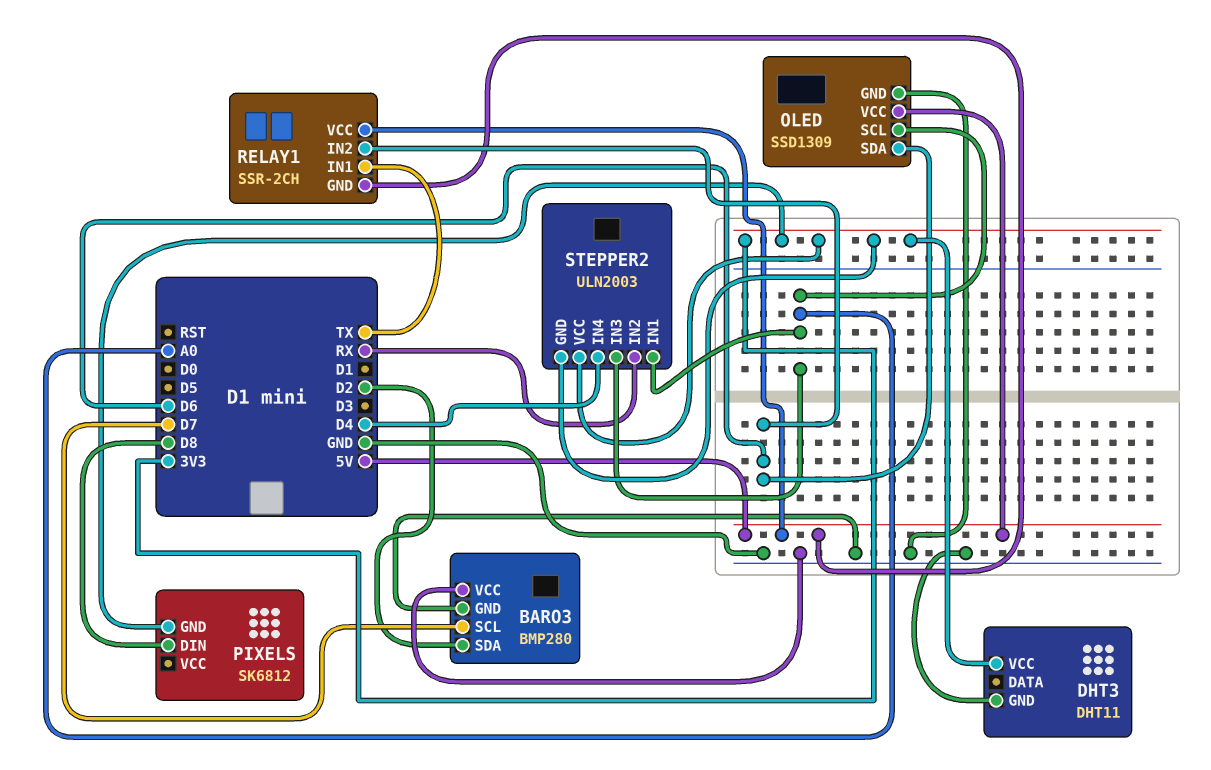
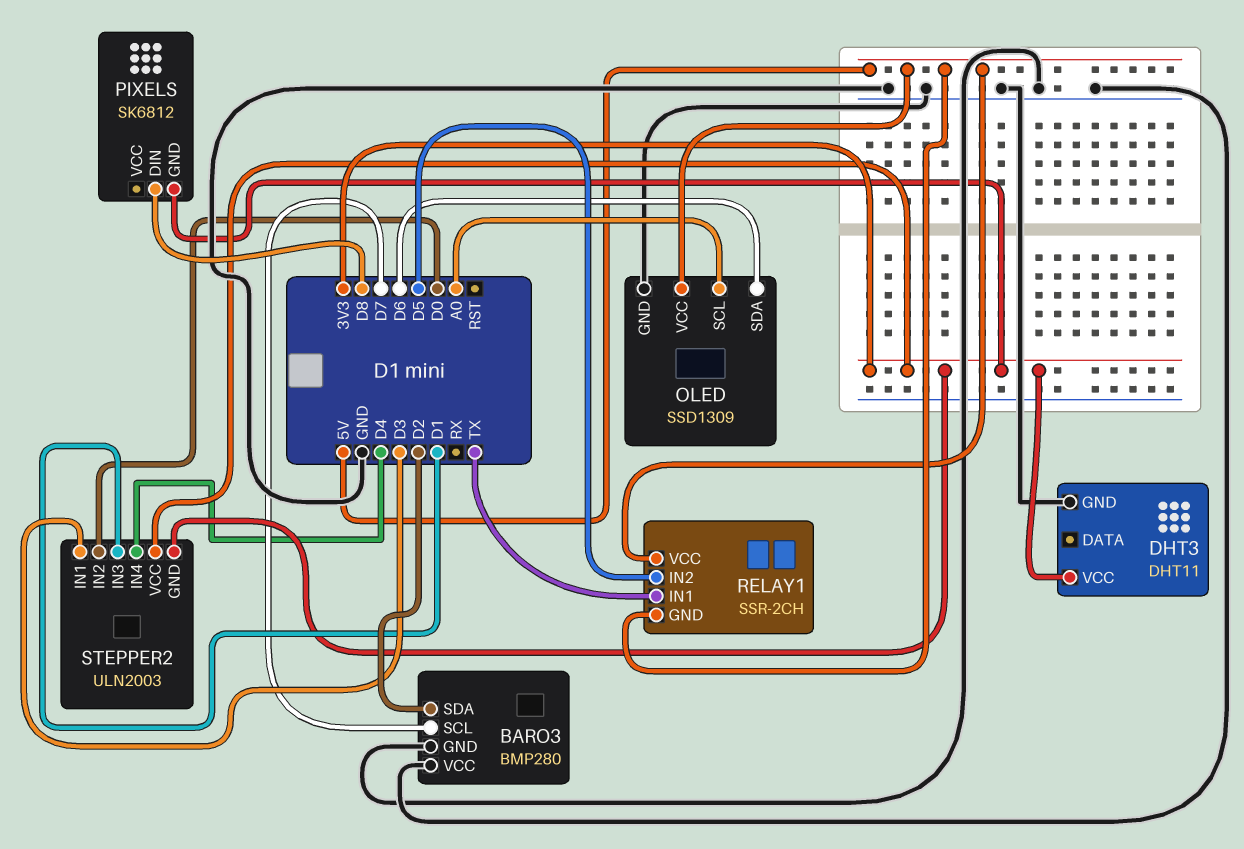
RELAY1 pin IN2: D6 -> D5
STEPPER2 pin IN1: A0 -> D3
STEPPER2 pin IN2: RX -> D0
STEPPER2 pin IN3: A0 -> D1

